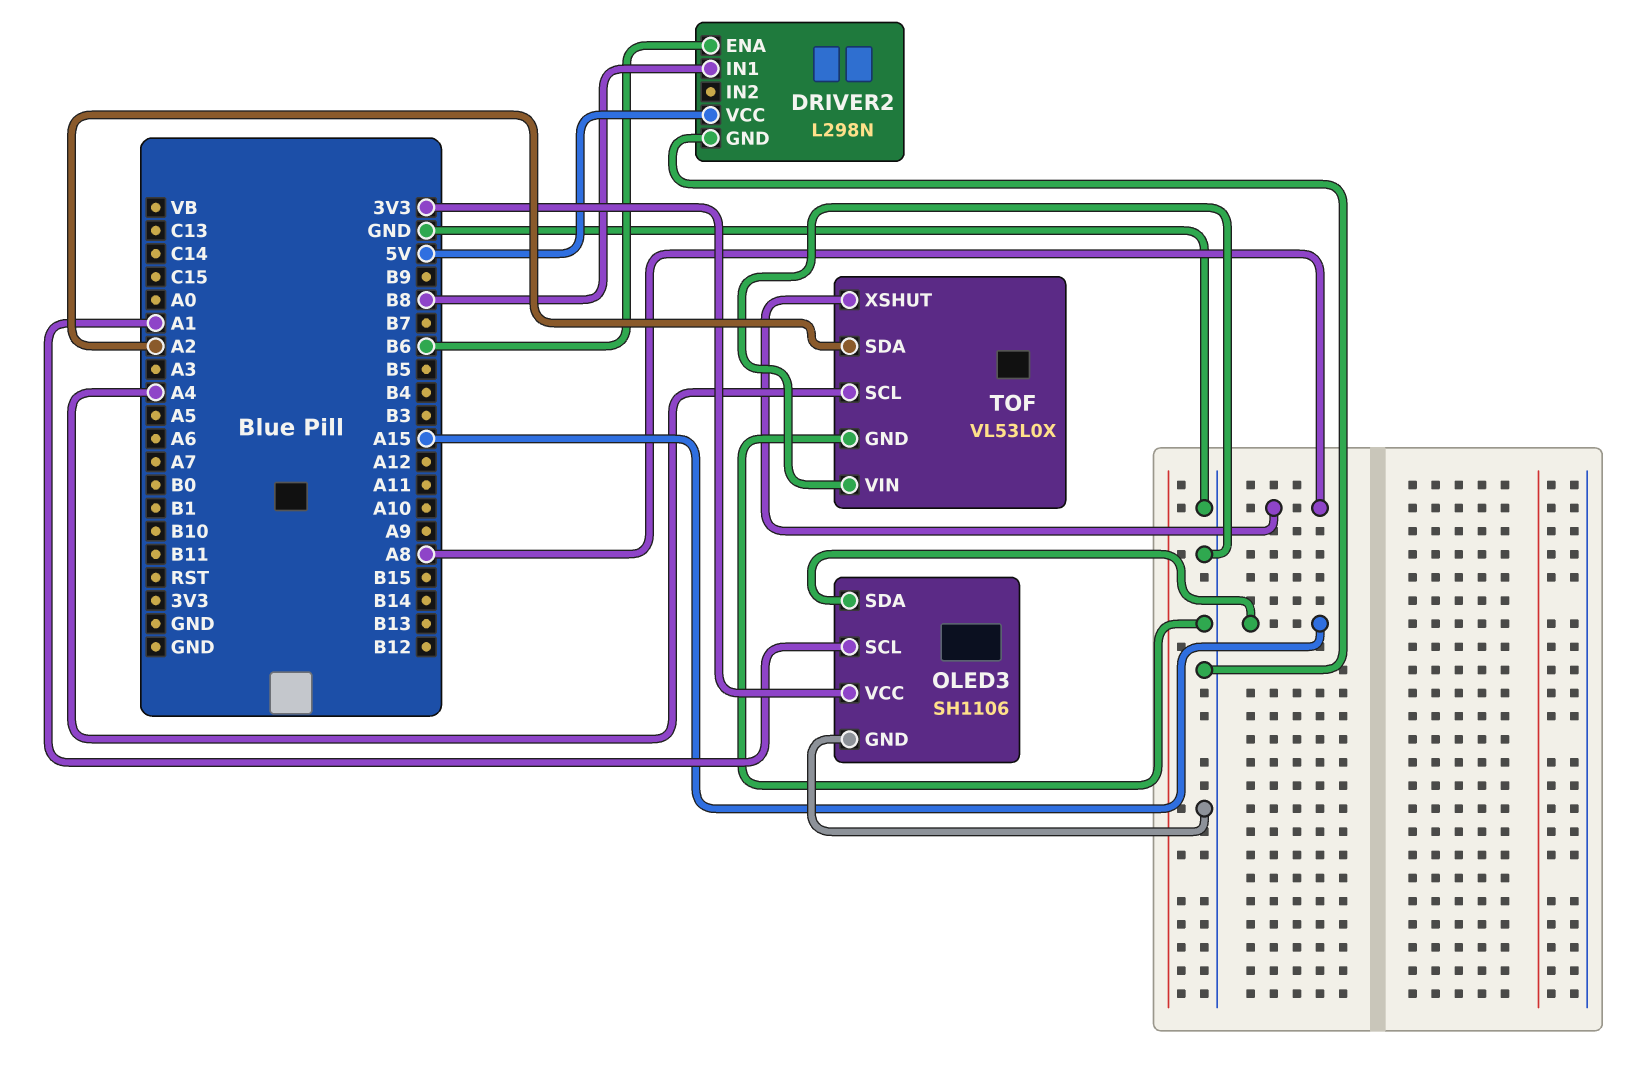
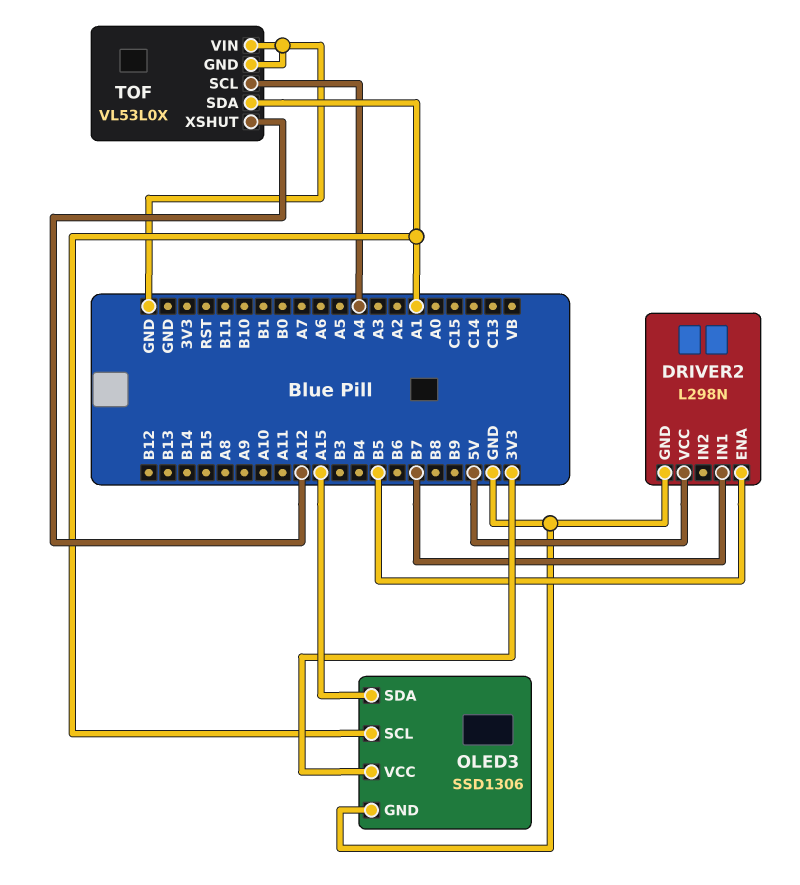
DRIVER2 pin ENA: B6 -> B5
DRIVER2 pin IN1: B8 -> B7
OLED3: SH1106 -> SSD1306
TOF pin SDA: A2 -> A1
TOF pin XSHUT: A8 -> A12

